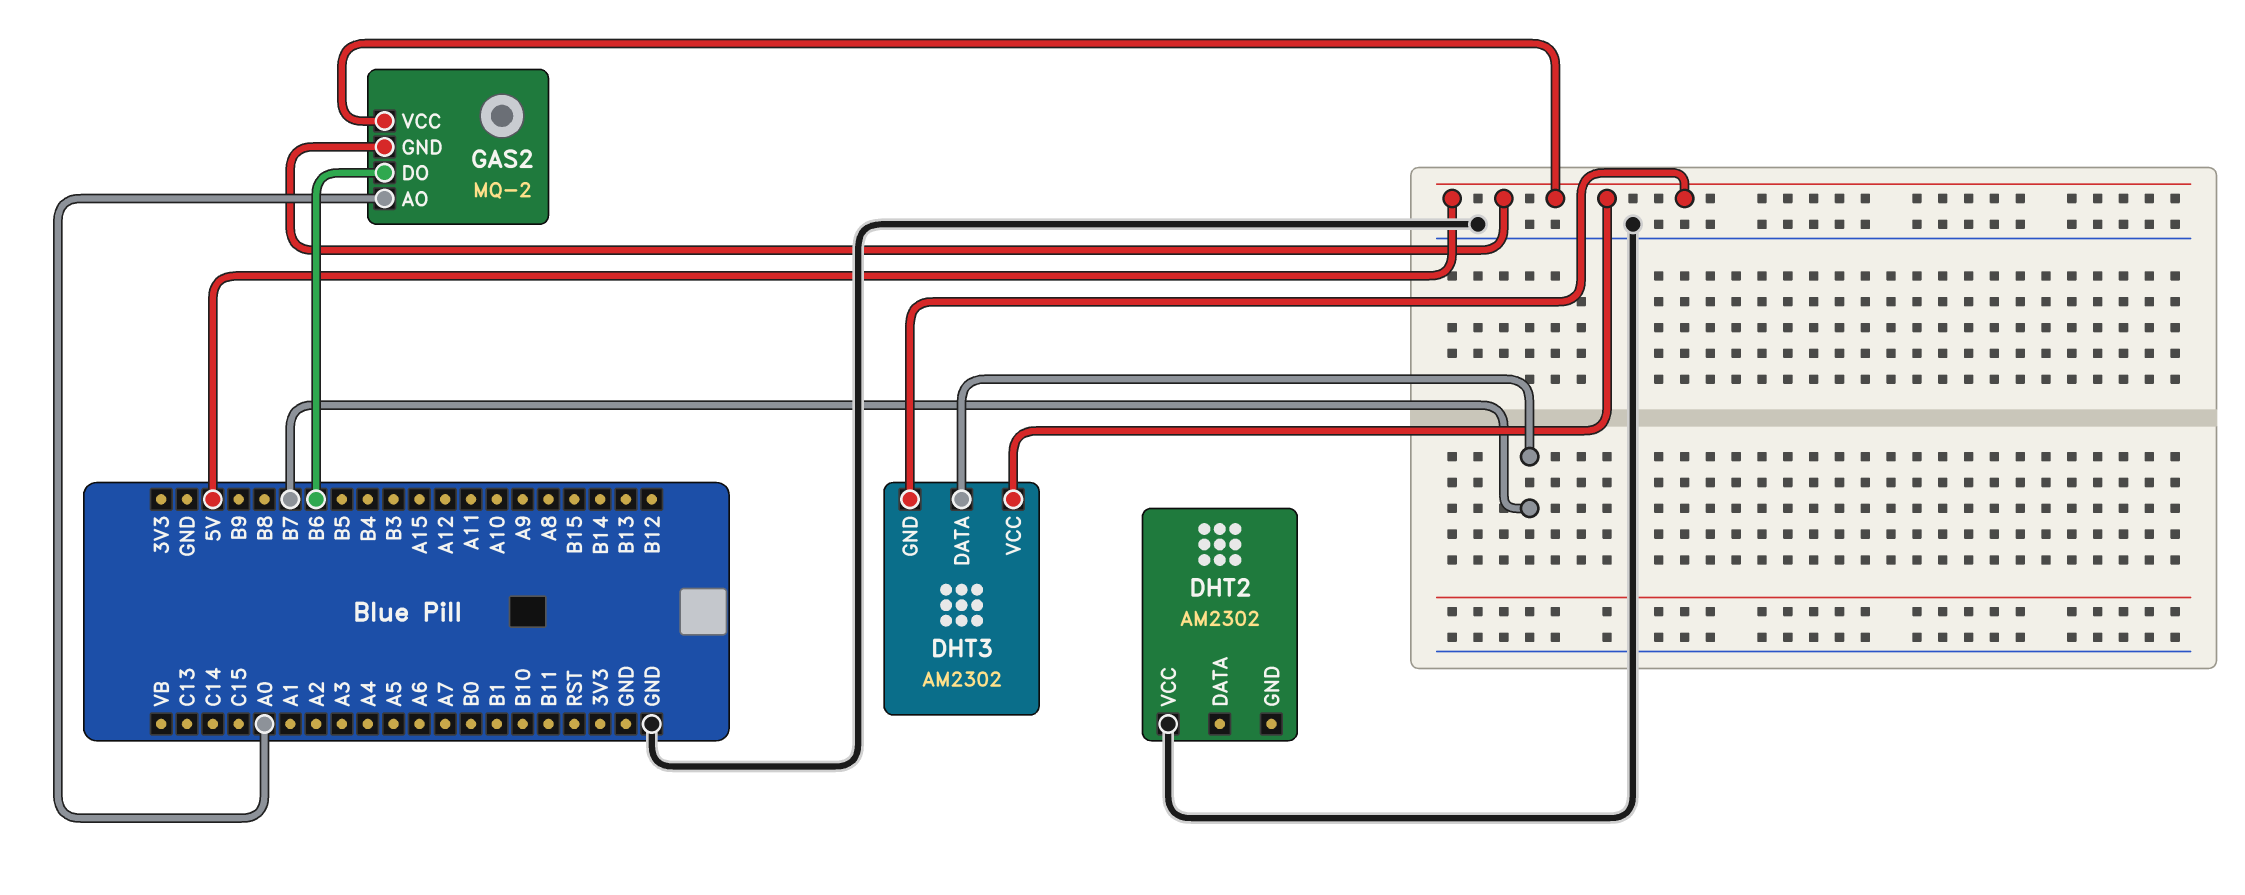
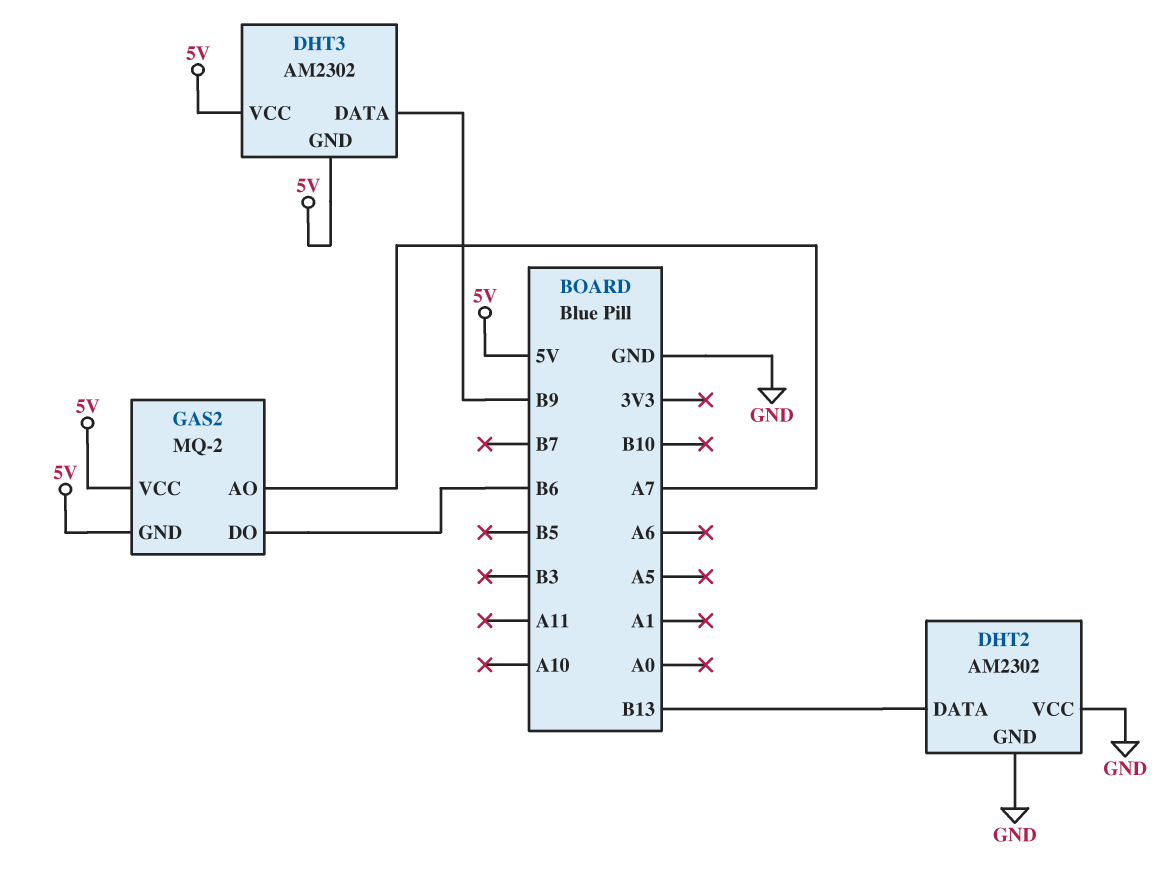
DHT2 pin DATA: none -> B13
DHT2 pin GND: none -> GND
DHT3 pin DATA: B7 -> B9
GAS2 pin AO: A0 -> A7

